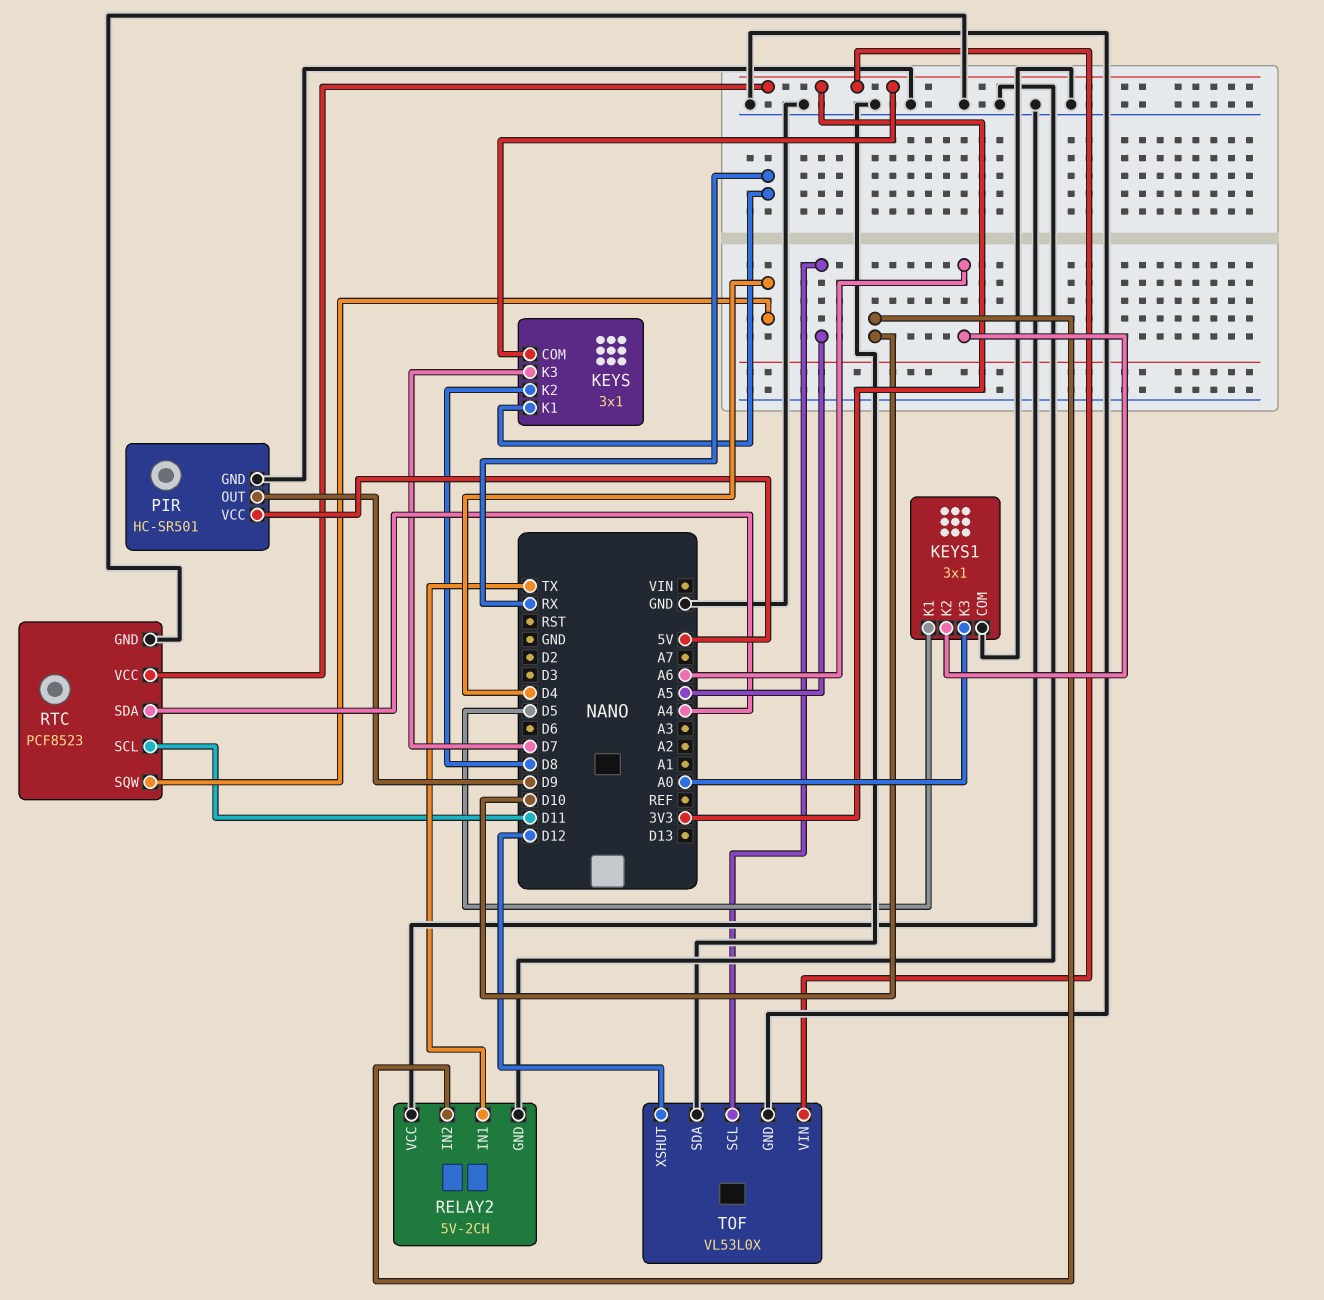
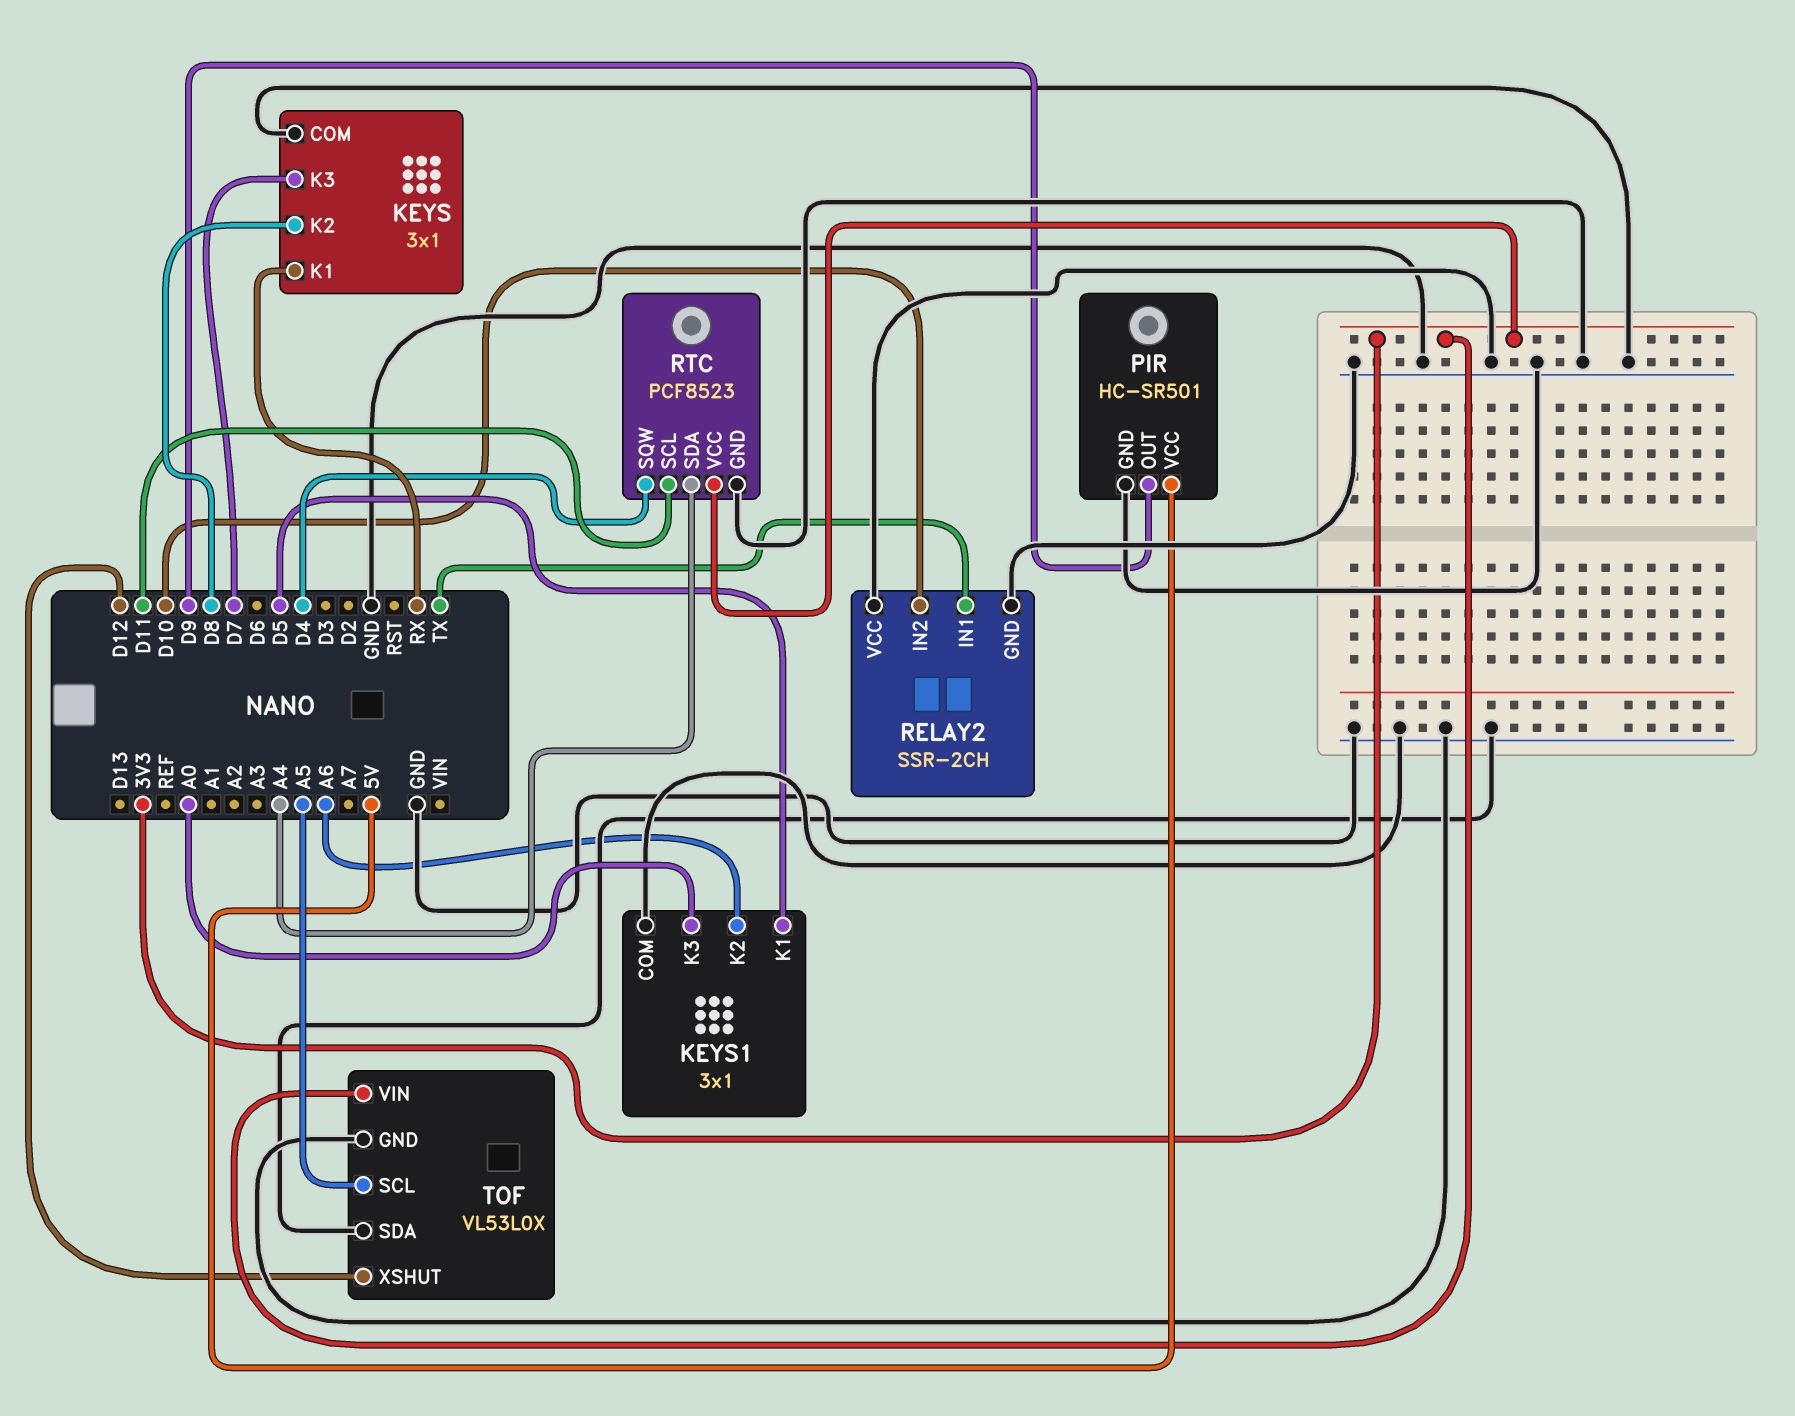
KEYS pin COM: 3V3 -> GND
RELAY2: 5V-2CH -> SSR-2CH

